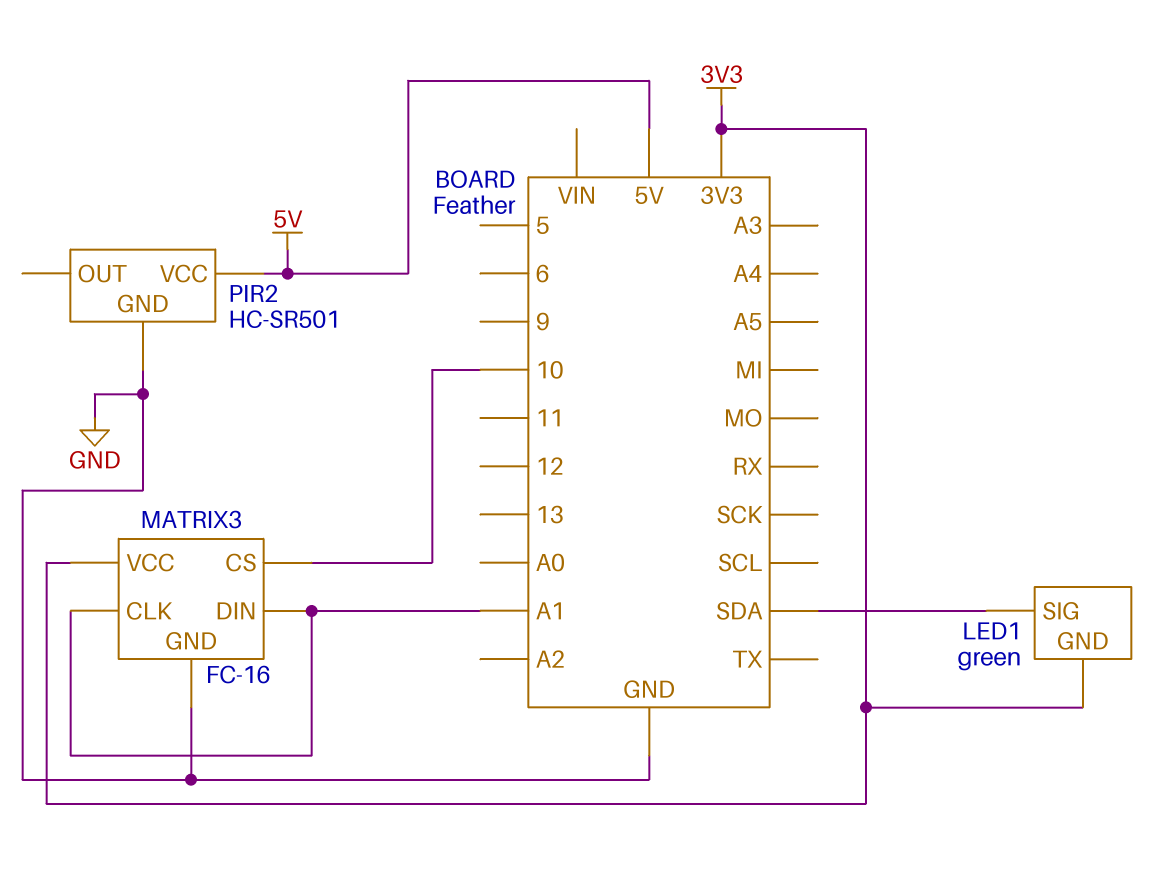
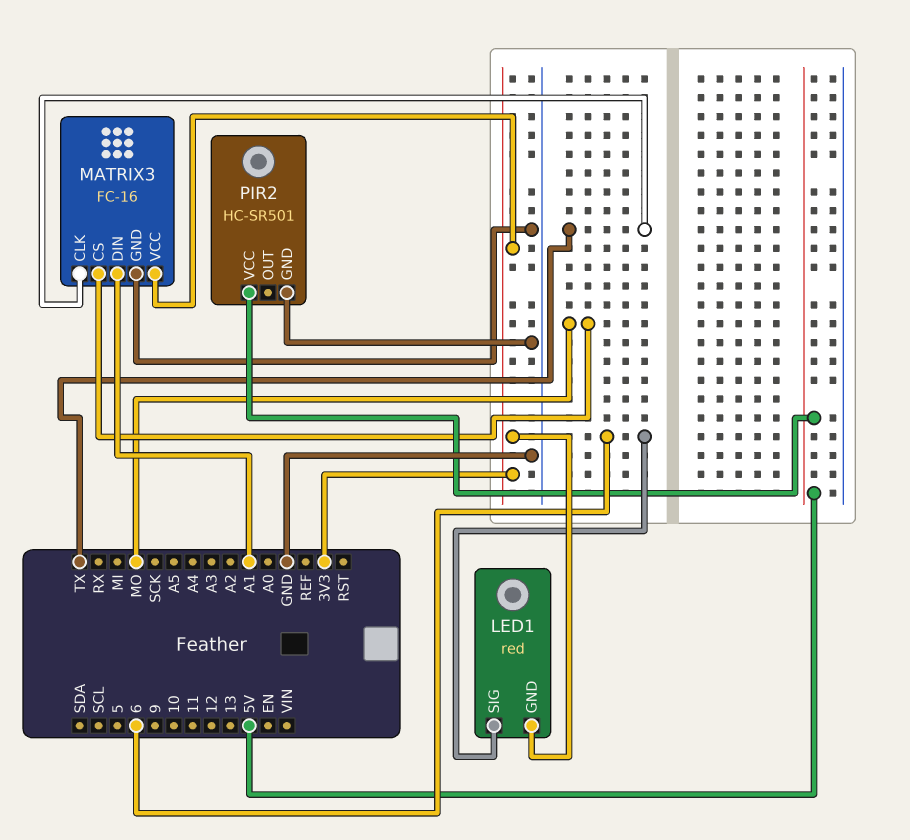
LED1: green -> red
LED1 pin SIG: SDA -> 6
MATRIX3 pin CLK: A1 -> TX
MATRIX3 pin CS: 10 -> MO

